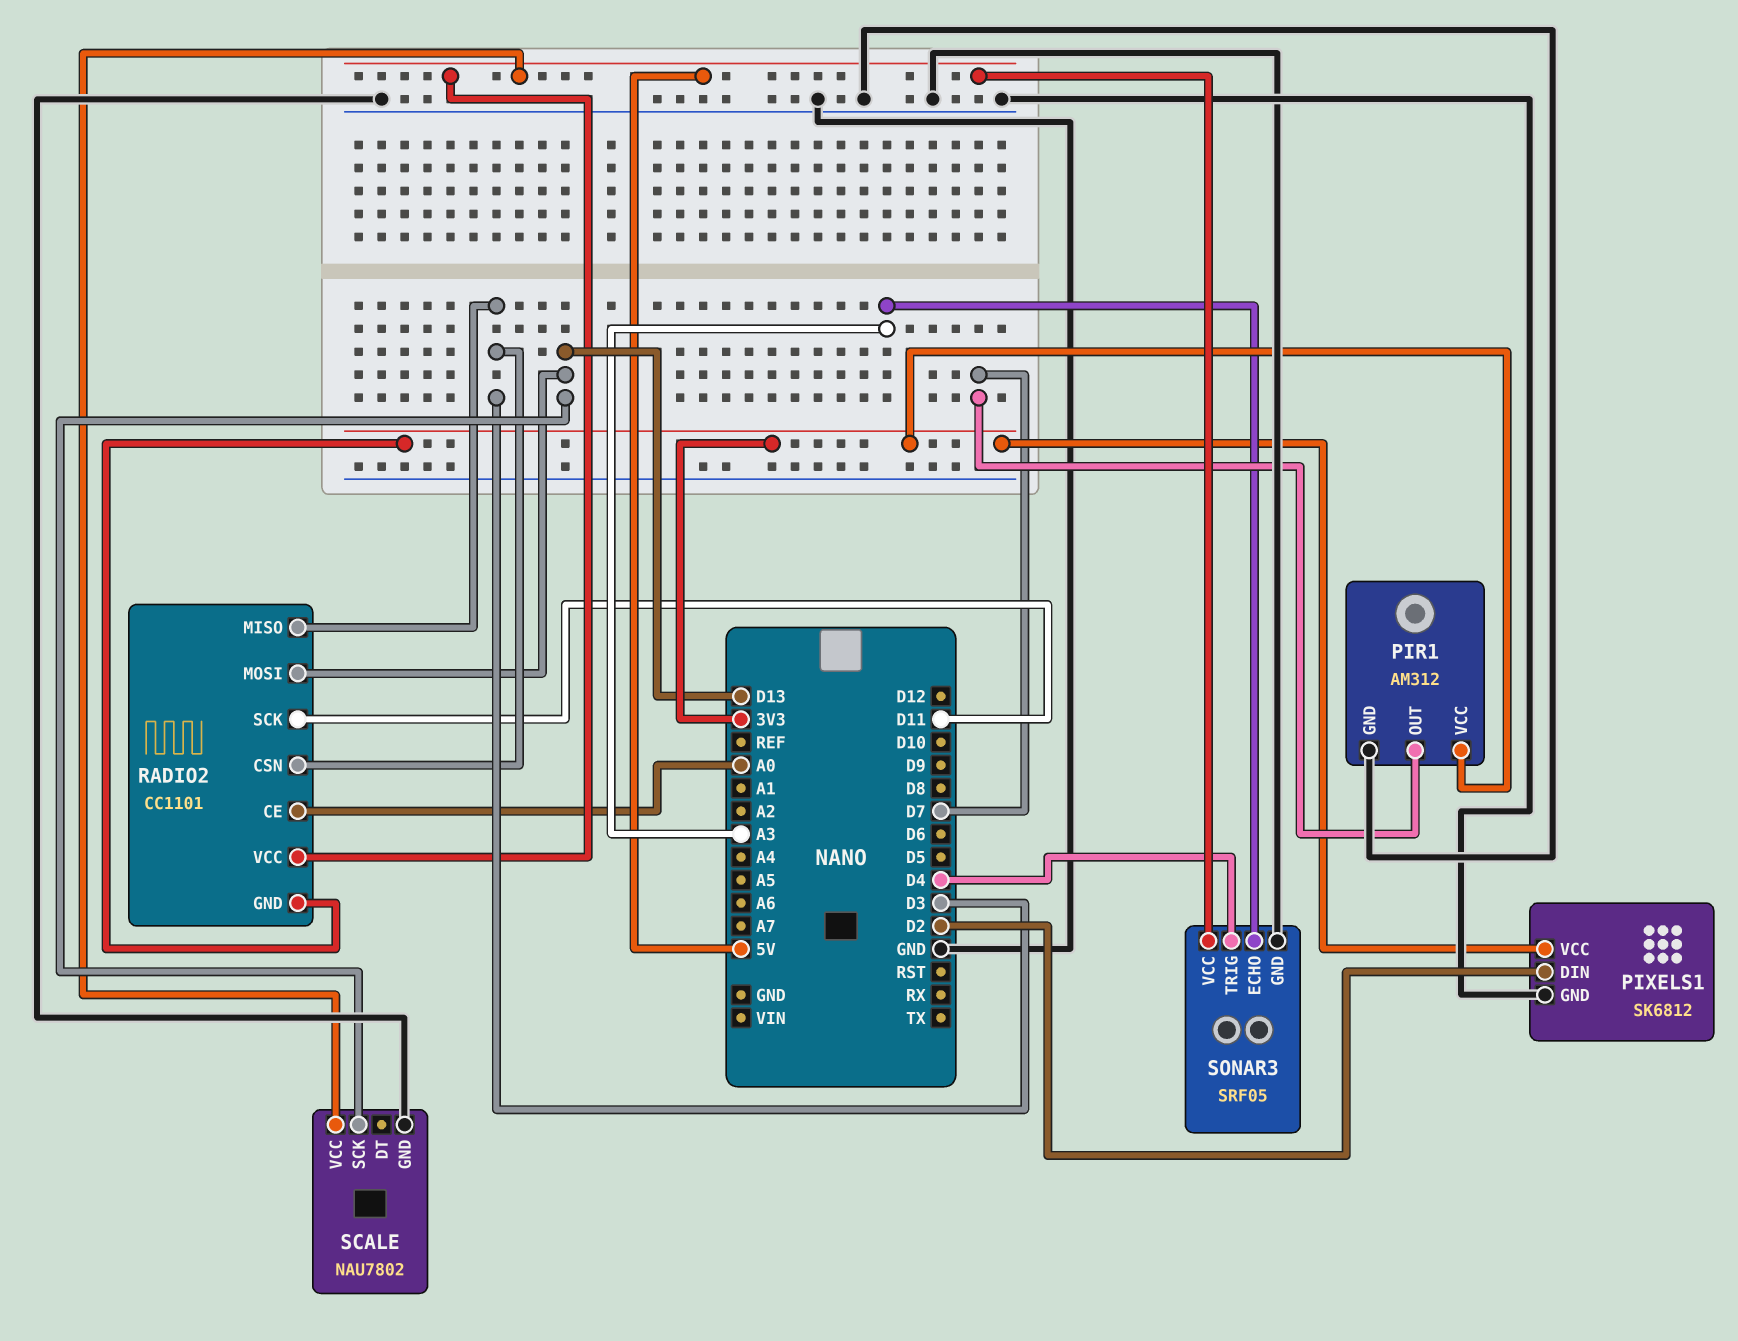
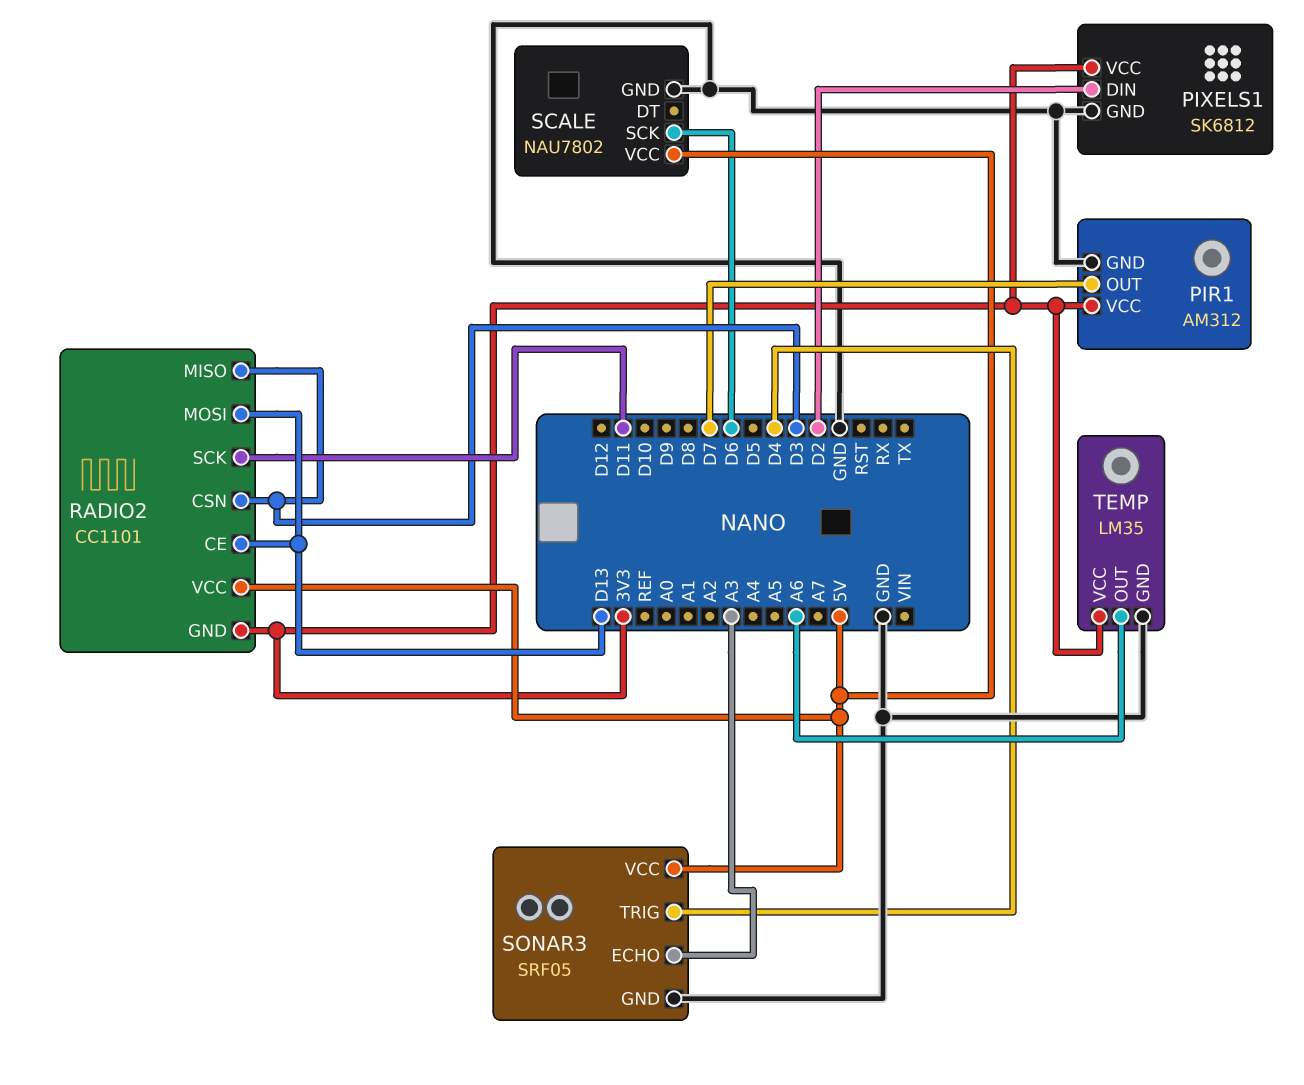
RADIO2 pin CE: A0 -> D13
SCALE pin SCK: D13 -> D6
TEMP: none -> LM35
TEMP pin GND: none -> GND
TEMP pin OUT: none -> A6
TEMP pin VCC: none -> 3V3

